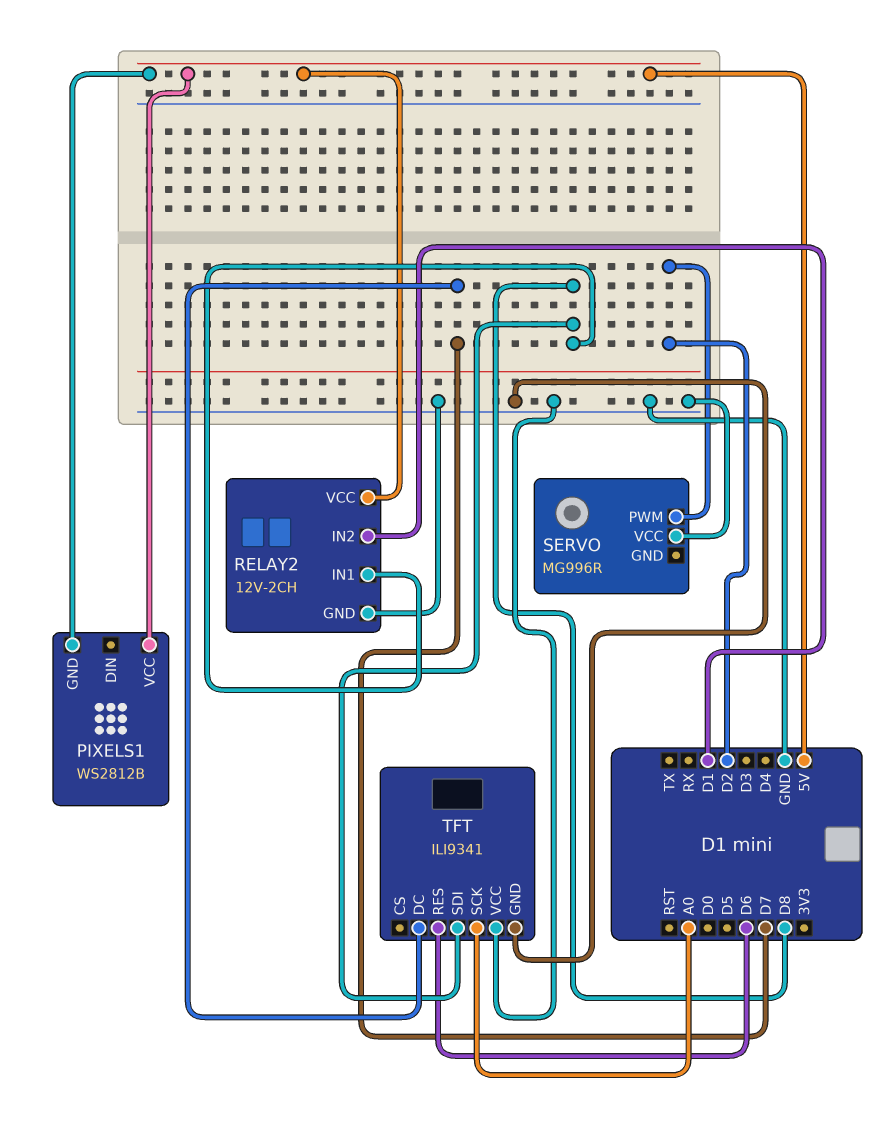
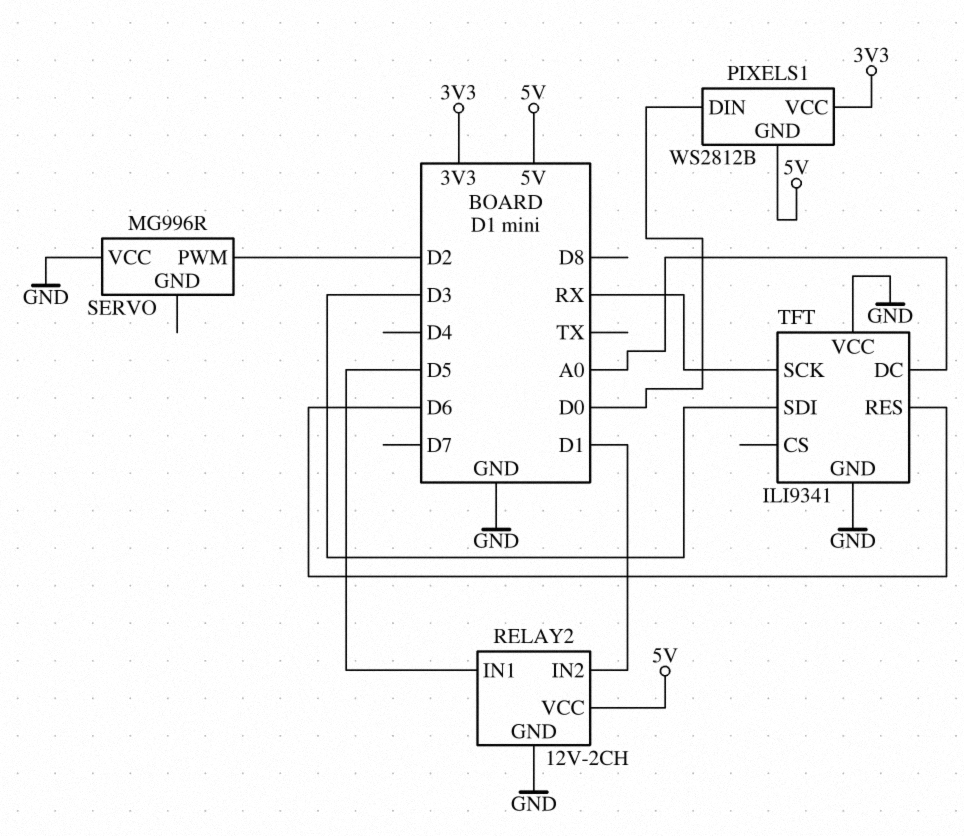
PIXELS1 pin DIN: none -> D0
PIXELS1 pin VCC: 5V -> 3V3
RELAY2 pin IN1: D8 -> D5
TFT pin DC: D7 -> A0
TFT pin SCK: A0 -> RX
TFT pin SDI: D8 -> D3

